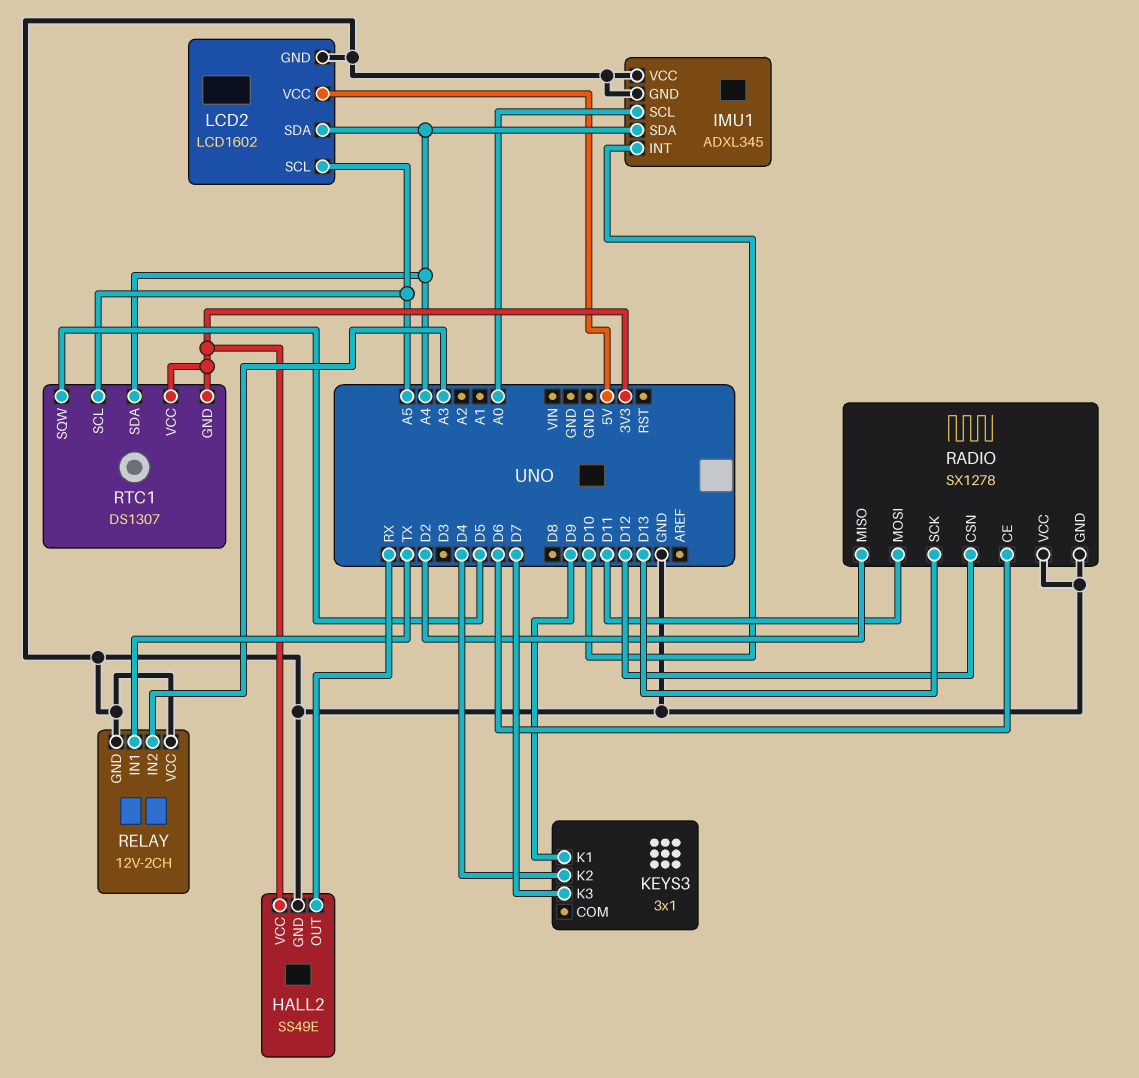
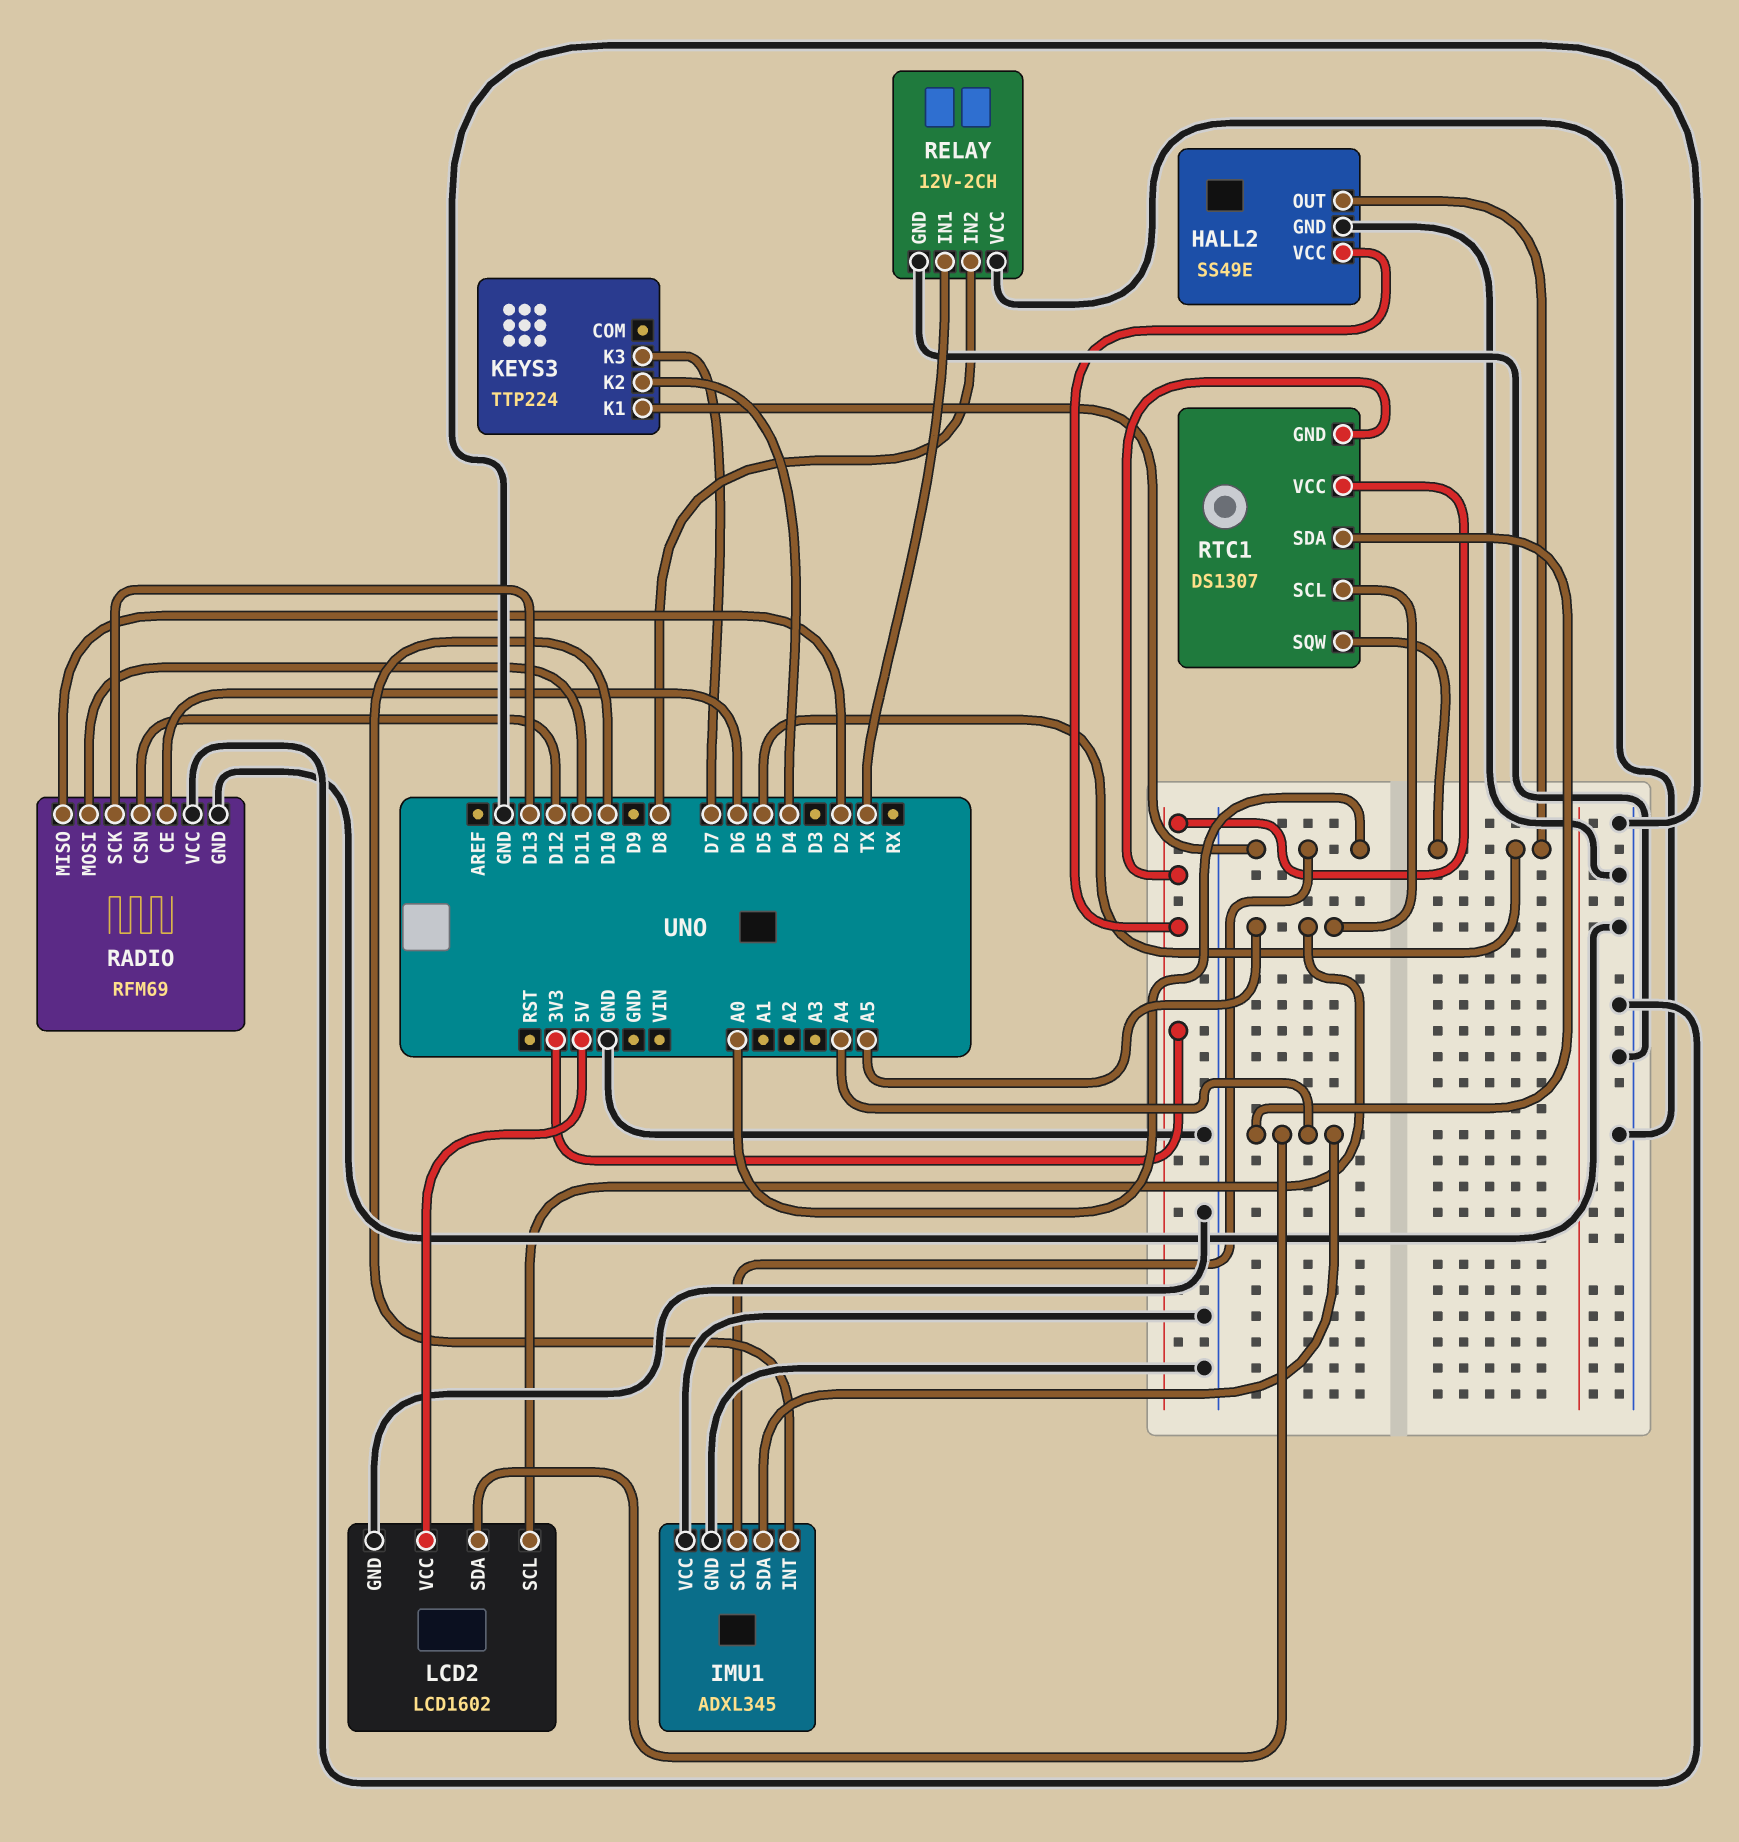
HALL2 pin OUT: RX -> D5
KEYS3: 3x1 -> TTP224
KEYS3 pin K1: D9 -> A0
RADIO: SX1278 -> RFM69
RELAY pin IN2: A3 -> D8

